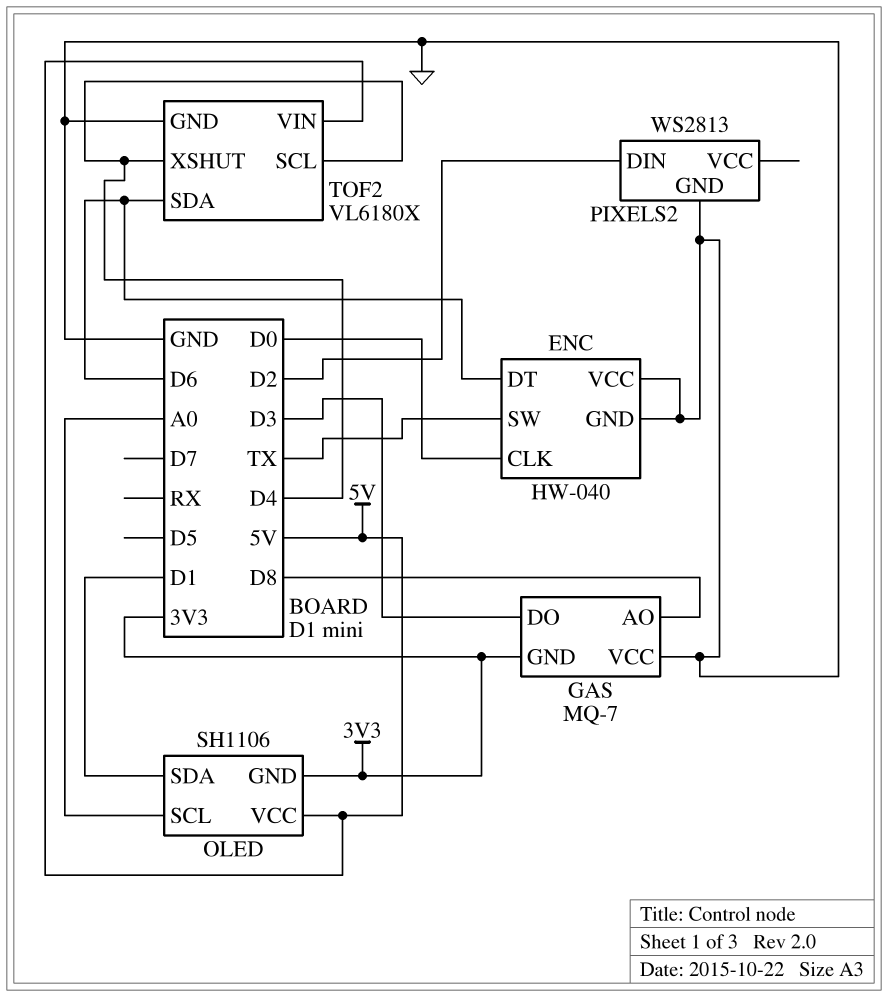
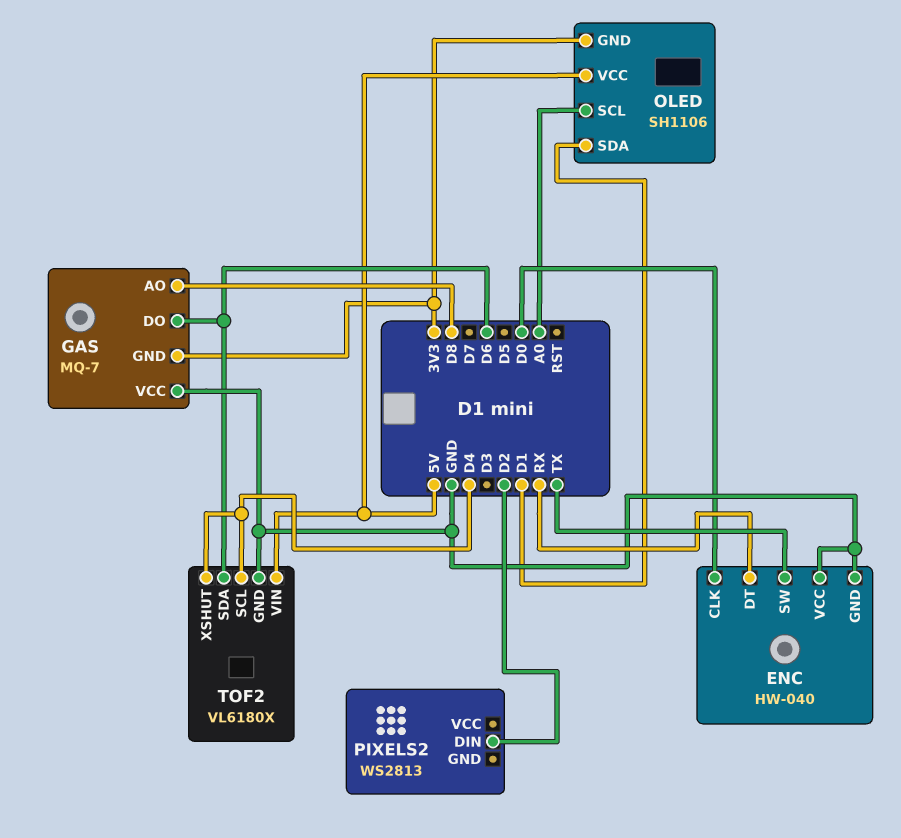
ENC pin DT: D6 -> RX
GAS pin DO: D3 -> D6
PIXELS2 pin GND: GND -> none

